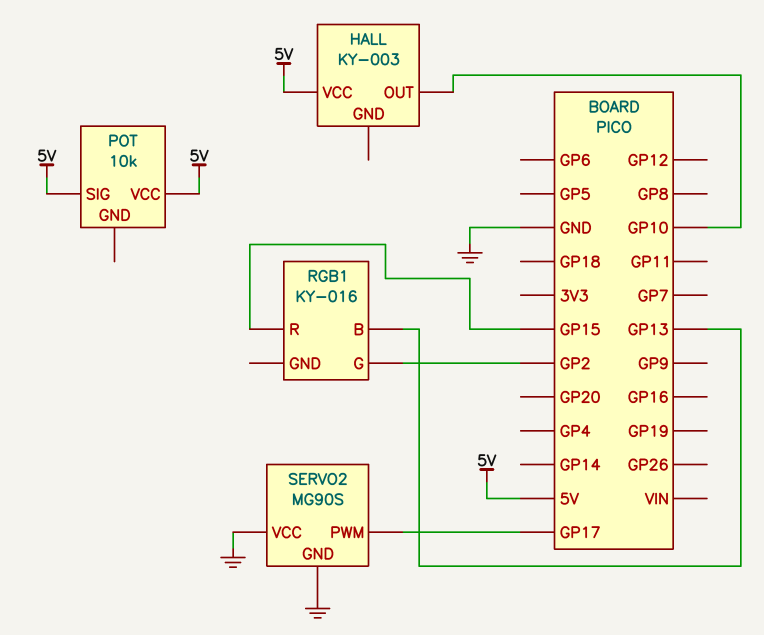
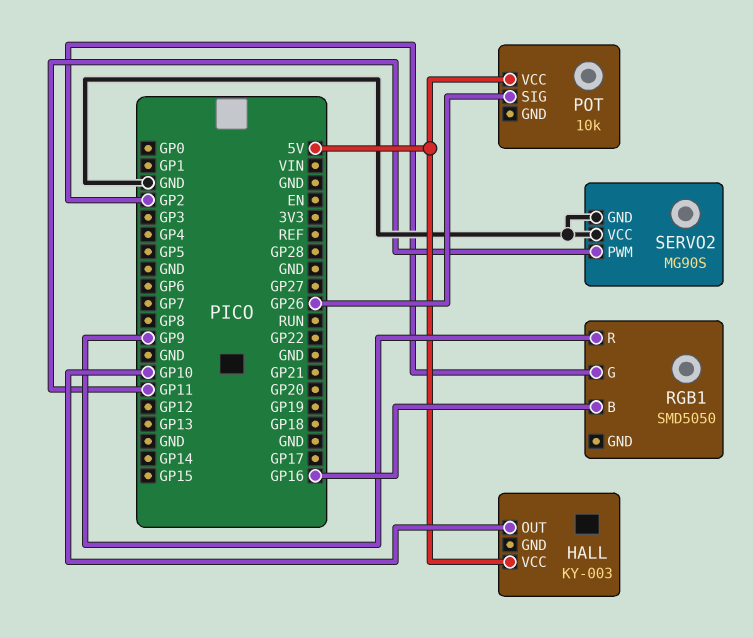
POT pin SIG: 5V -> GP26
RGB1: KY-016 -> SMD5050
RGB1 pin B: GP13 -> GP16
RGB1 pin R: GP15 -> GP9
SERVO2 pin PWM: GP17 -> GP11

